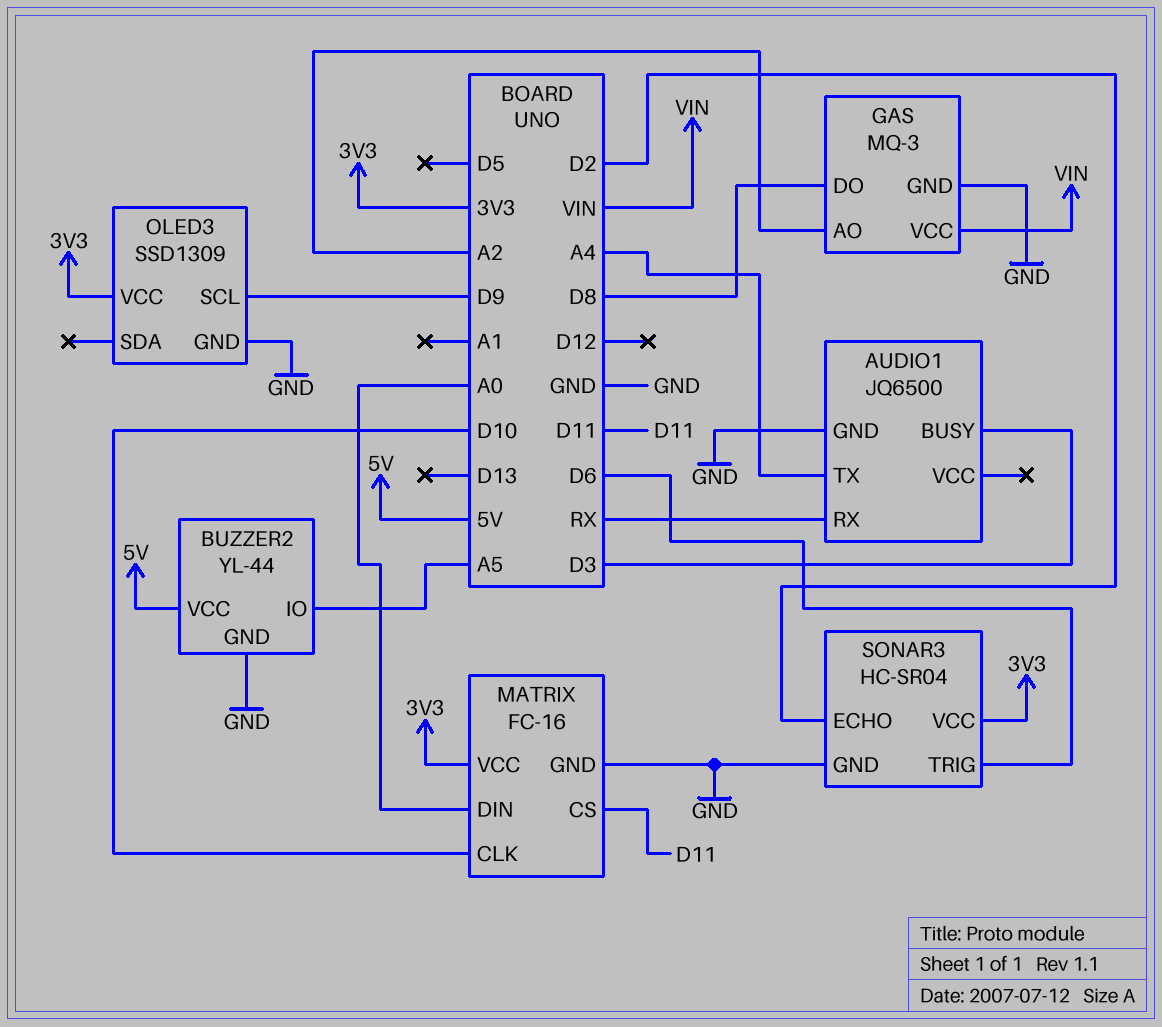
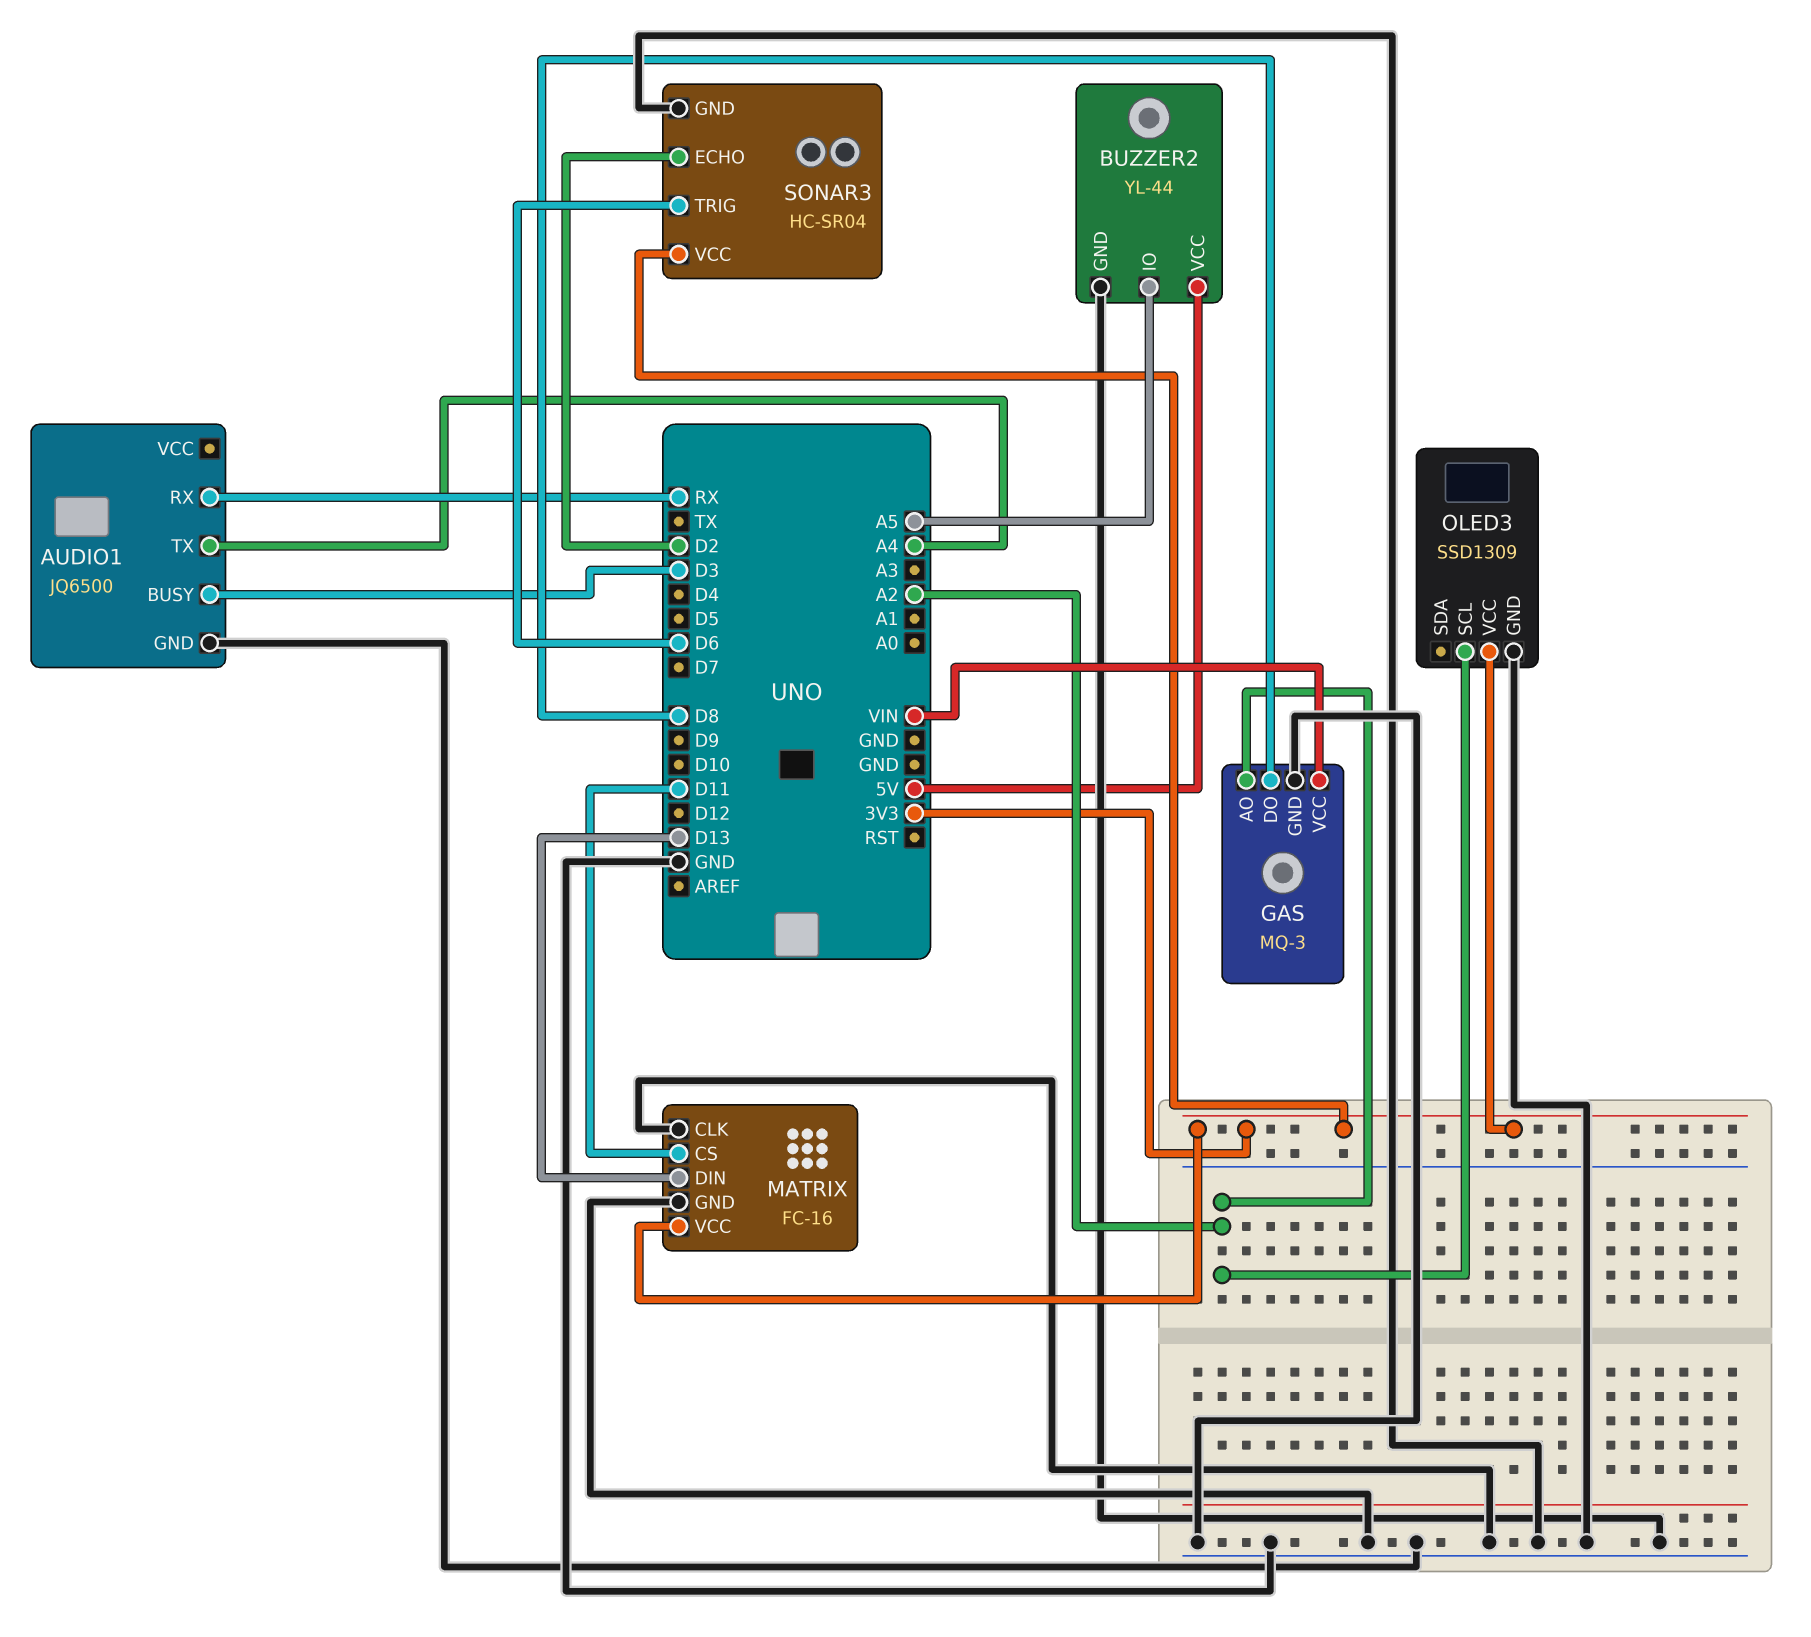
MATRIX pin CLK: D10 -> GND
MATRIX pin DIN: A0 -> D13
OLED3 pin SCL: D9 -> A2

